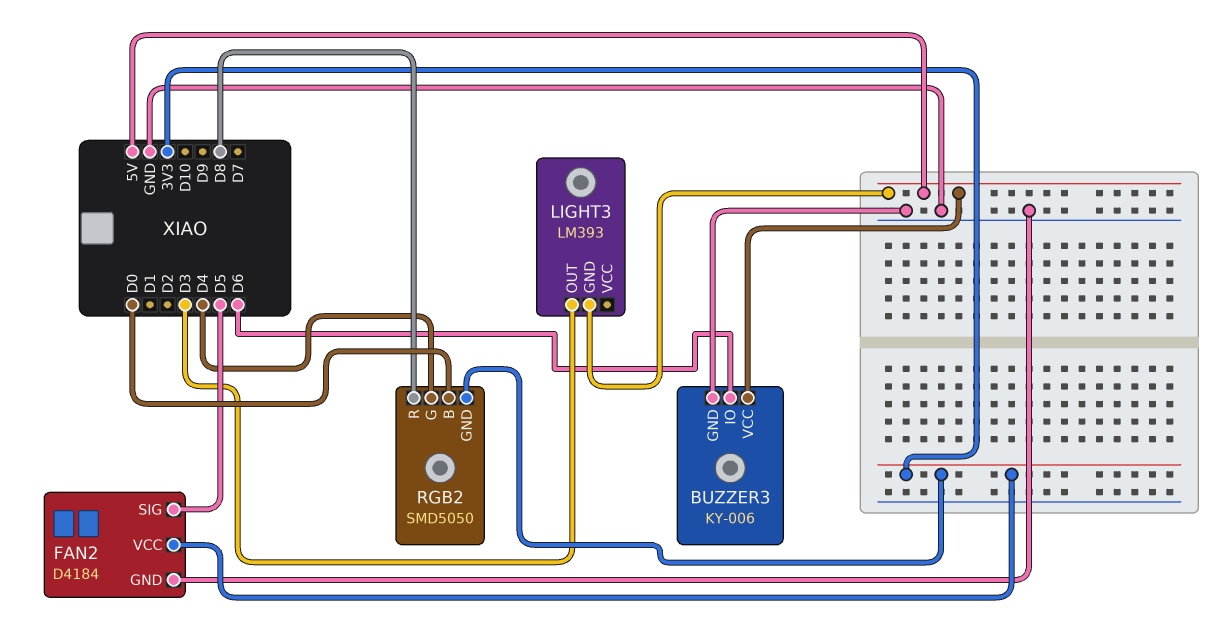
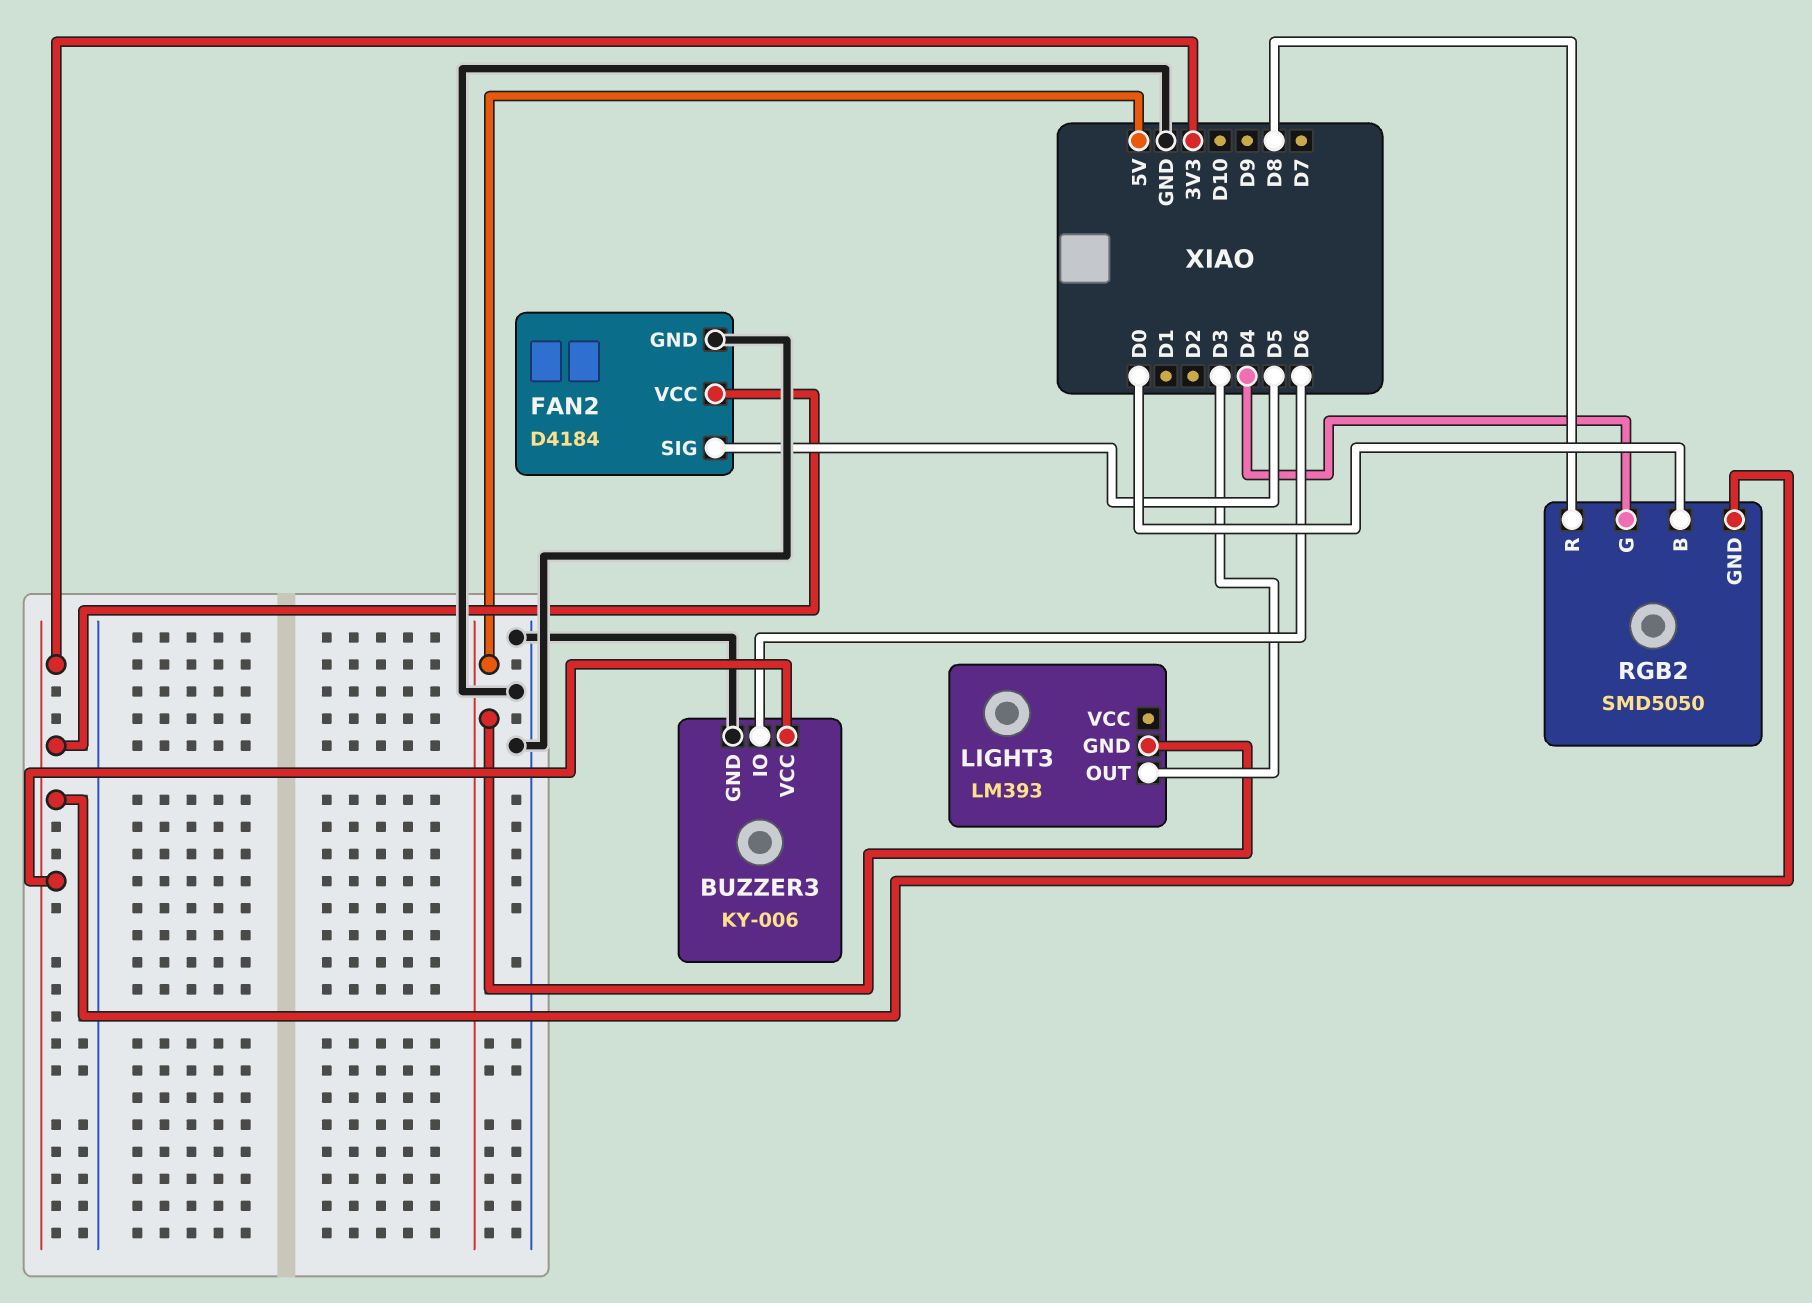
BUZZER3 pin VCC: 5V -> 3V3

